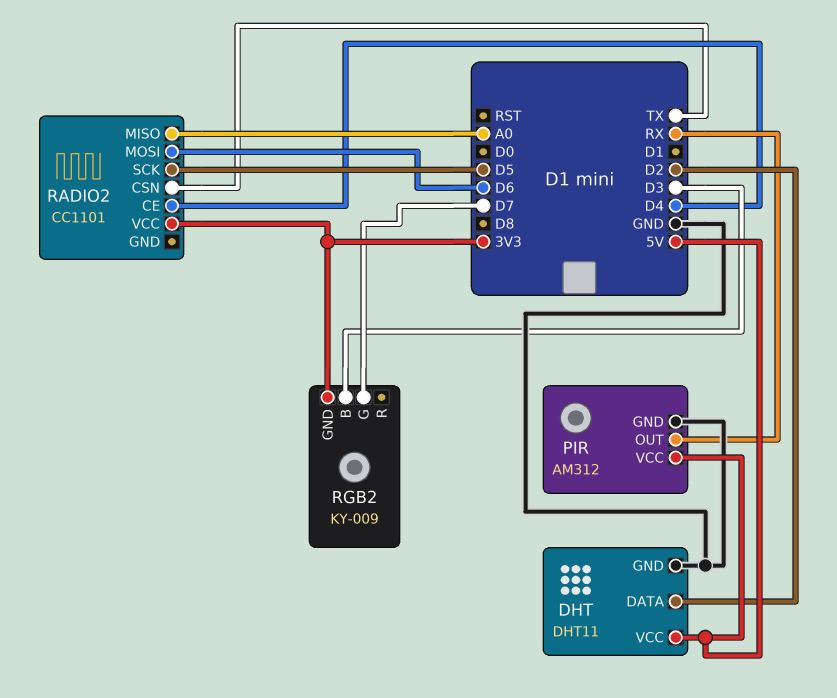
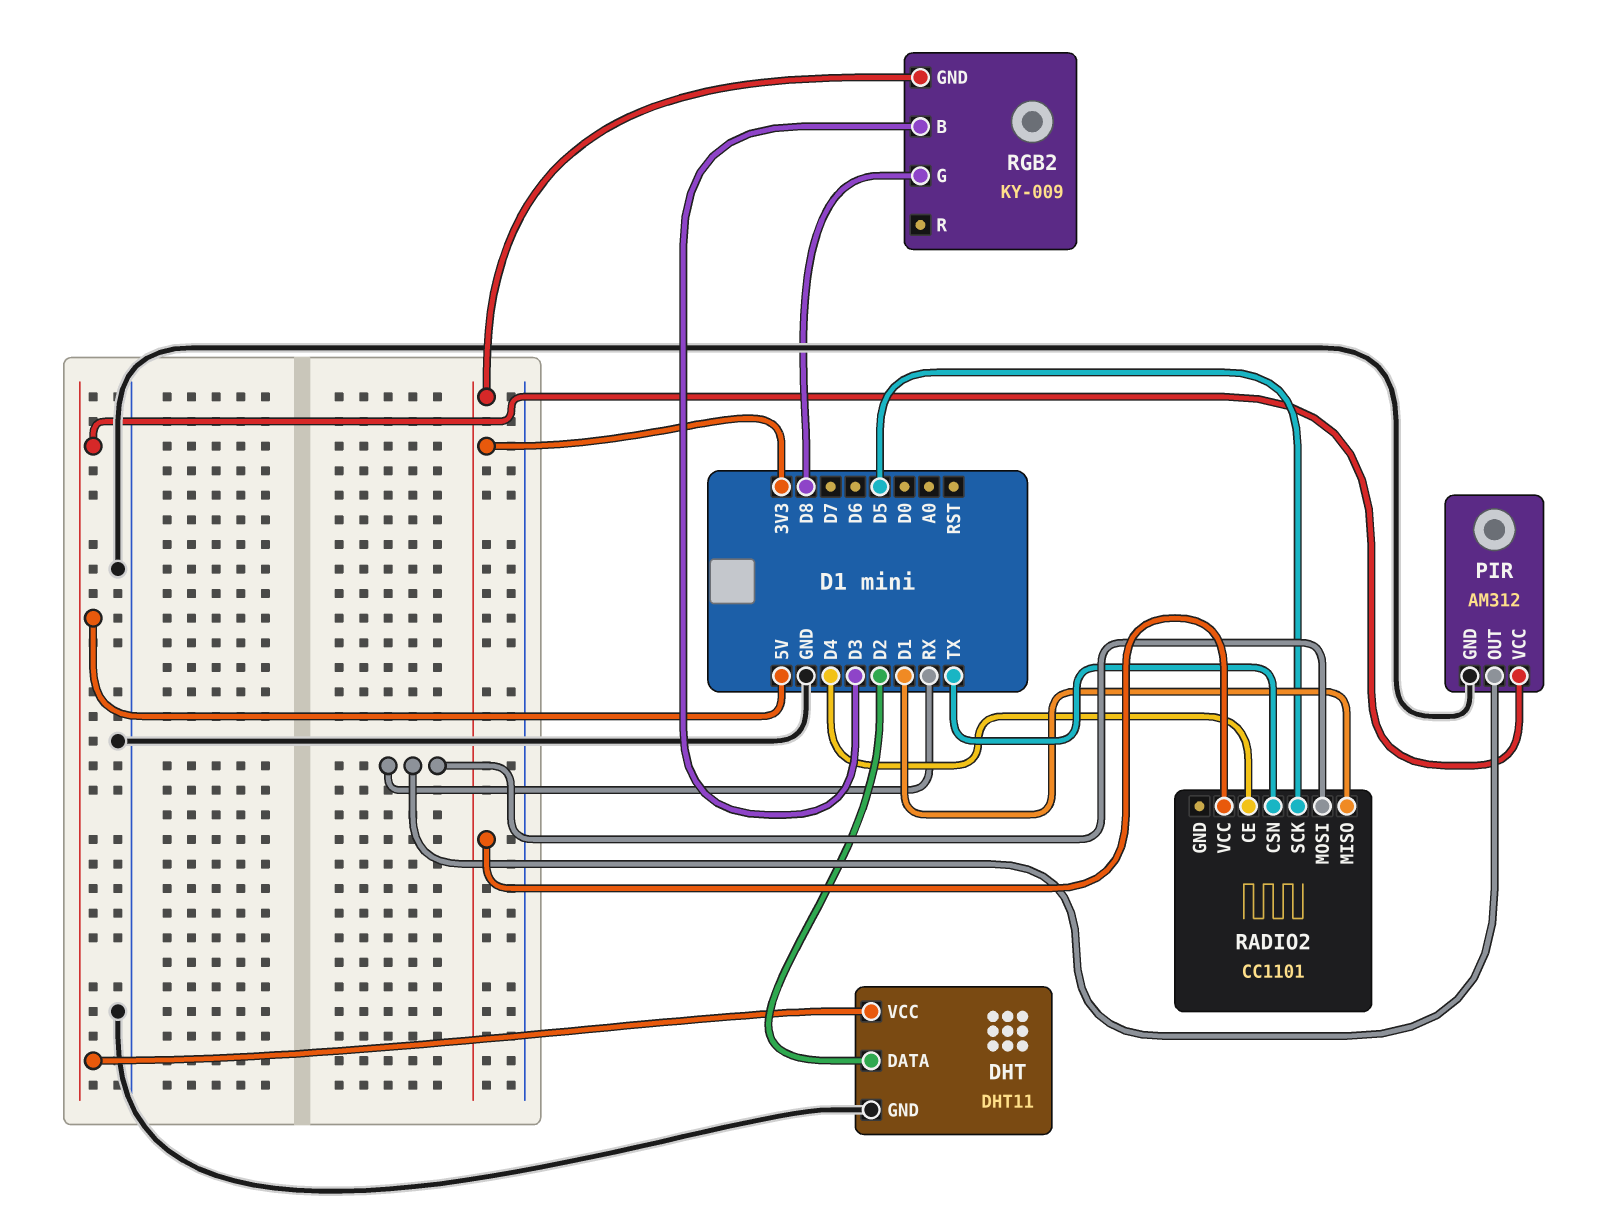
RADIO2 pin MISO: A0 -> D1
RADIO2 pin MOSI: D6 -> RX
RGB2 pin G: D7 -> D8

